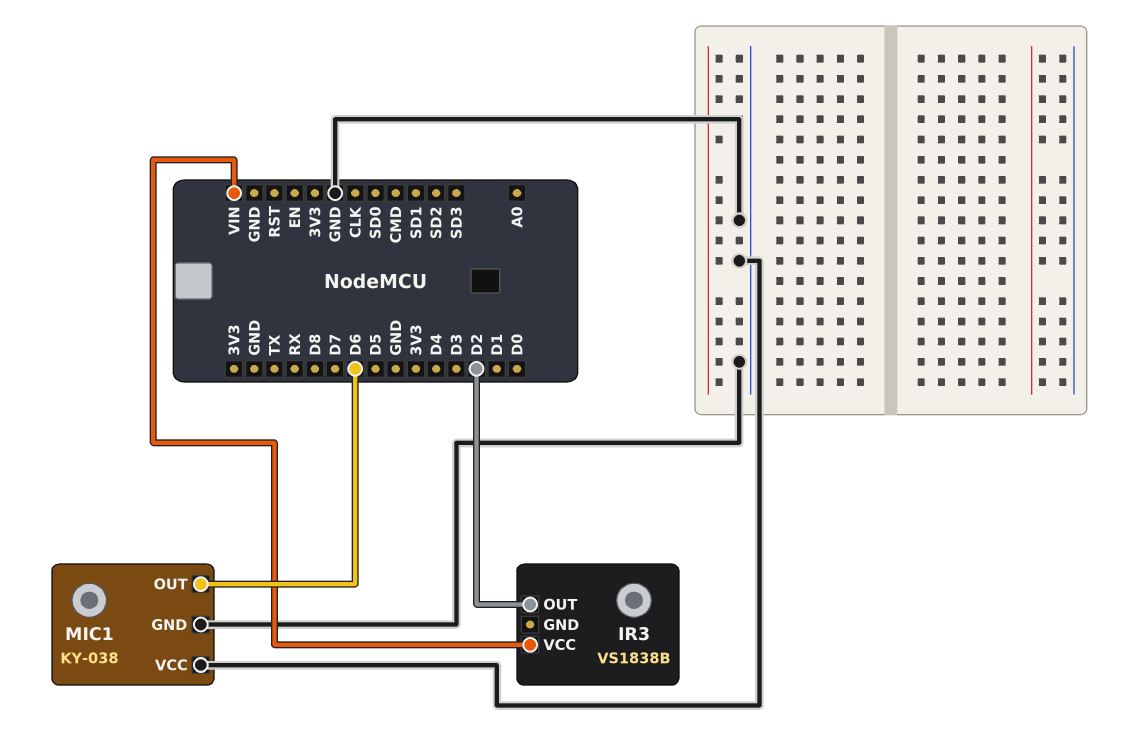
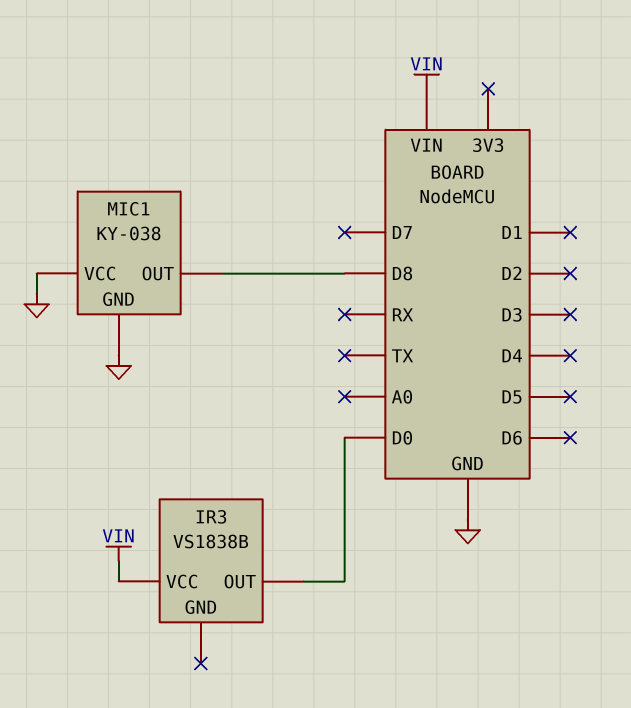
IR3 pin OUT: D2 -> D0
MIC1 pin OUT: D6 -> D8

